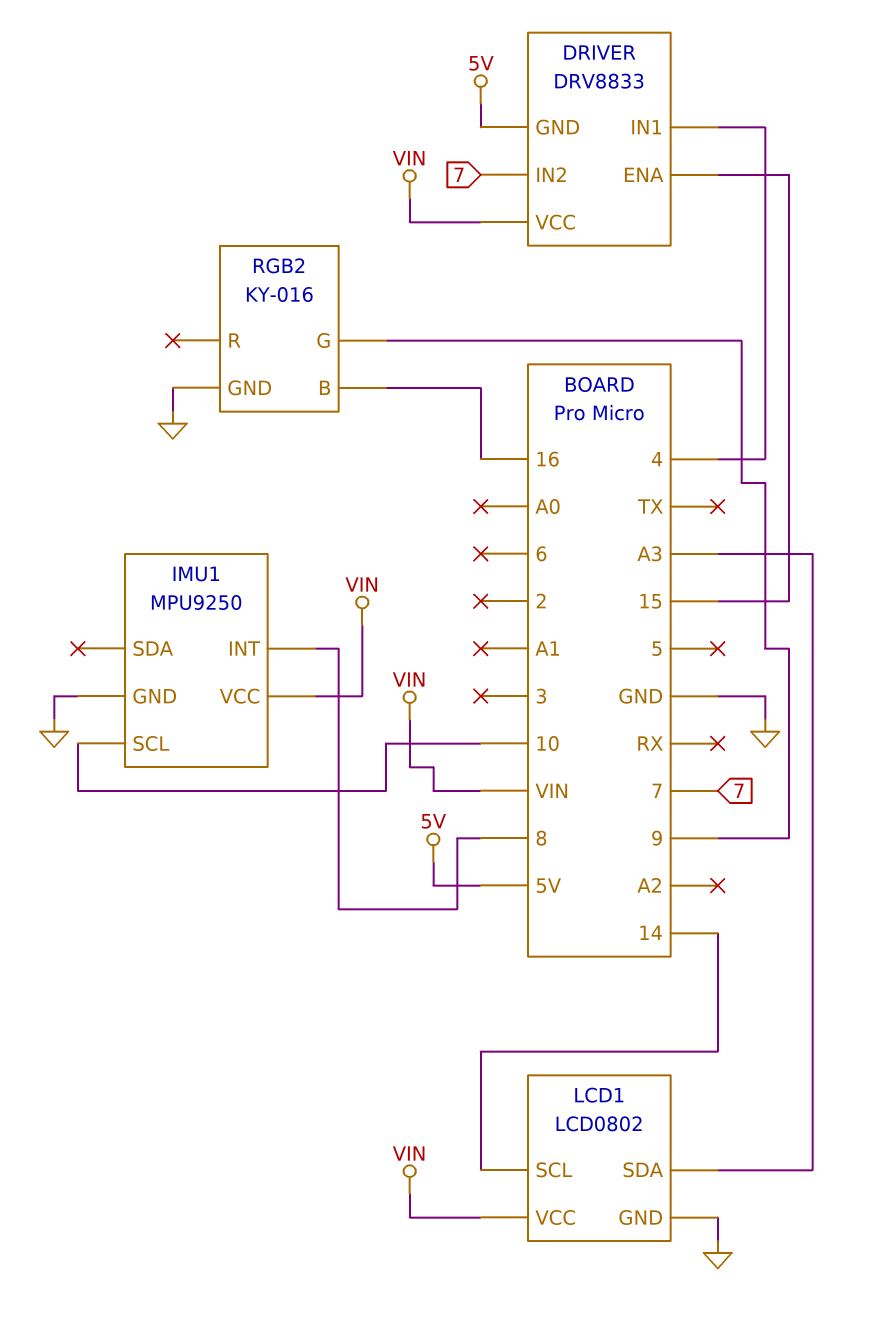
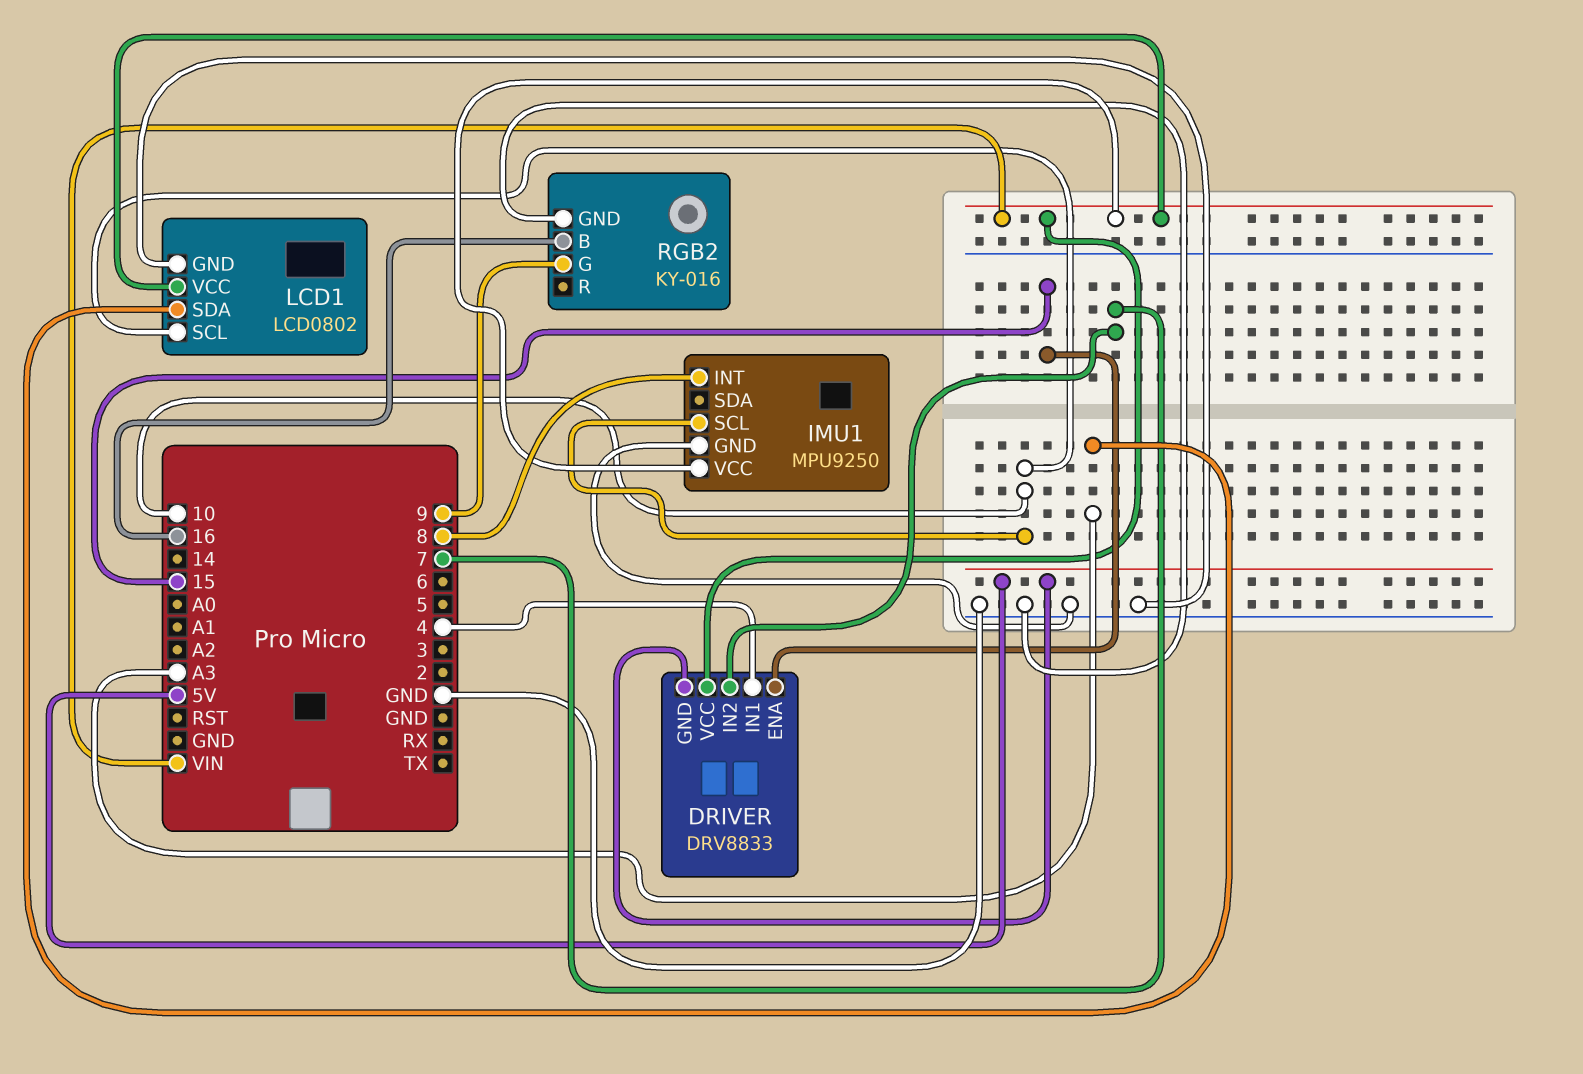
LCD1 pin SCL: 14 -> 10

